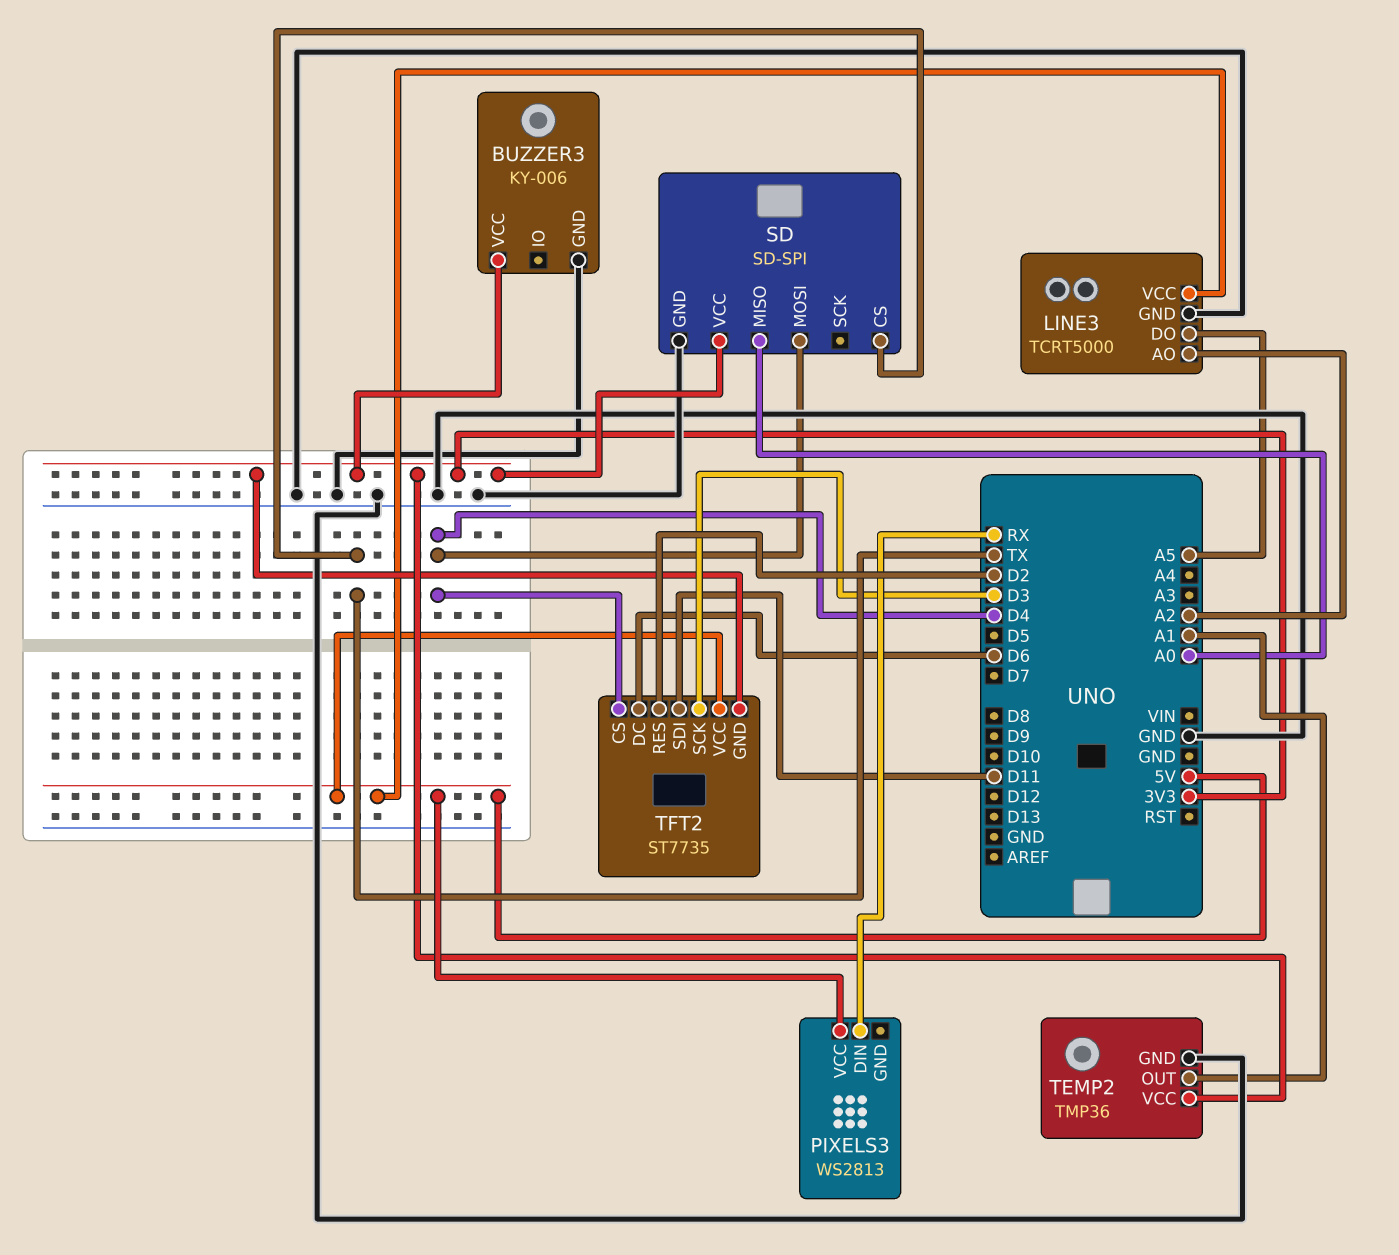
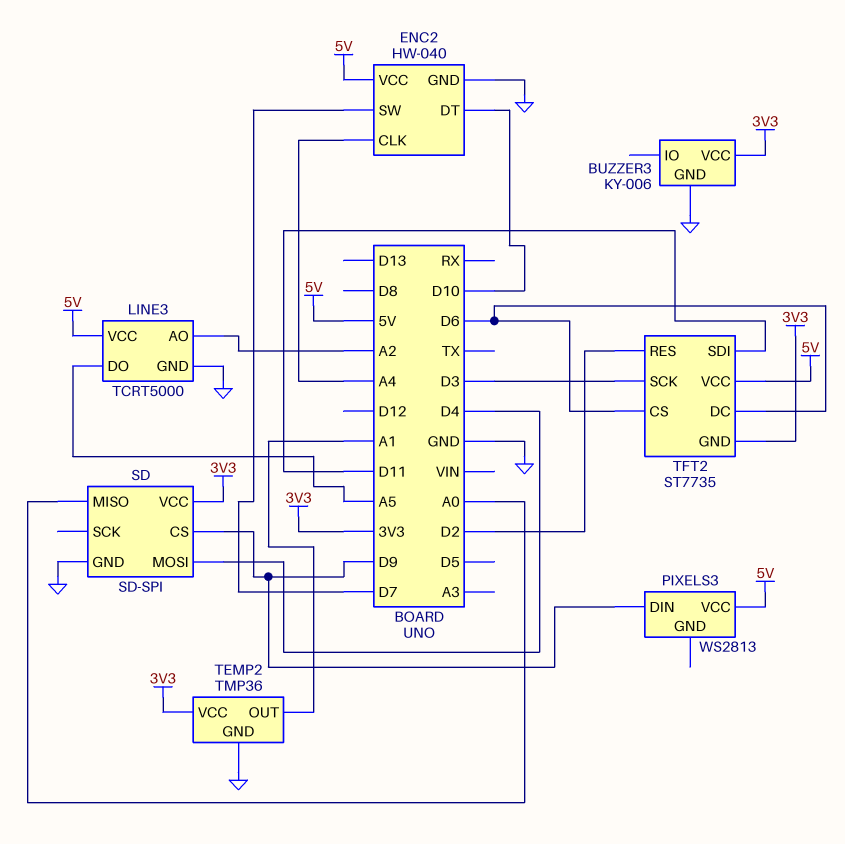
ENC2: none -> HW-040
ENC2 pin CLK: none -> A4
ENC2 pin DT: none -> D10
ENC2 pin GND: none -> GND
ENC2 pin SW: none -> D7
ENC2 pin VCC: none -> 5V
PIXELS3 pin DIN: RX -> D9
SD pin CS: TX -> D9
TFT2 pin CS: D4 -> D6

